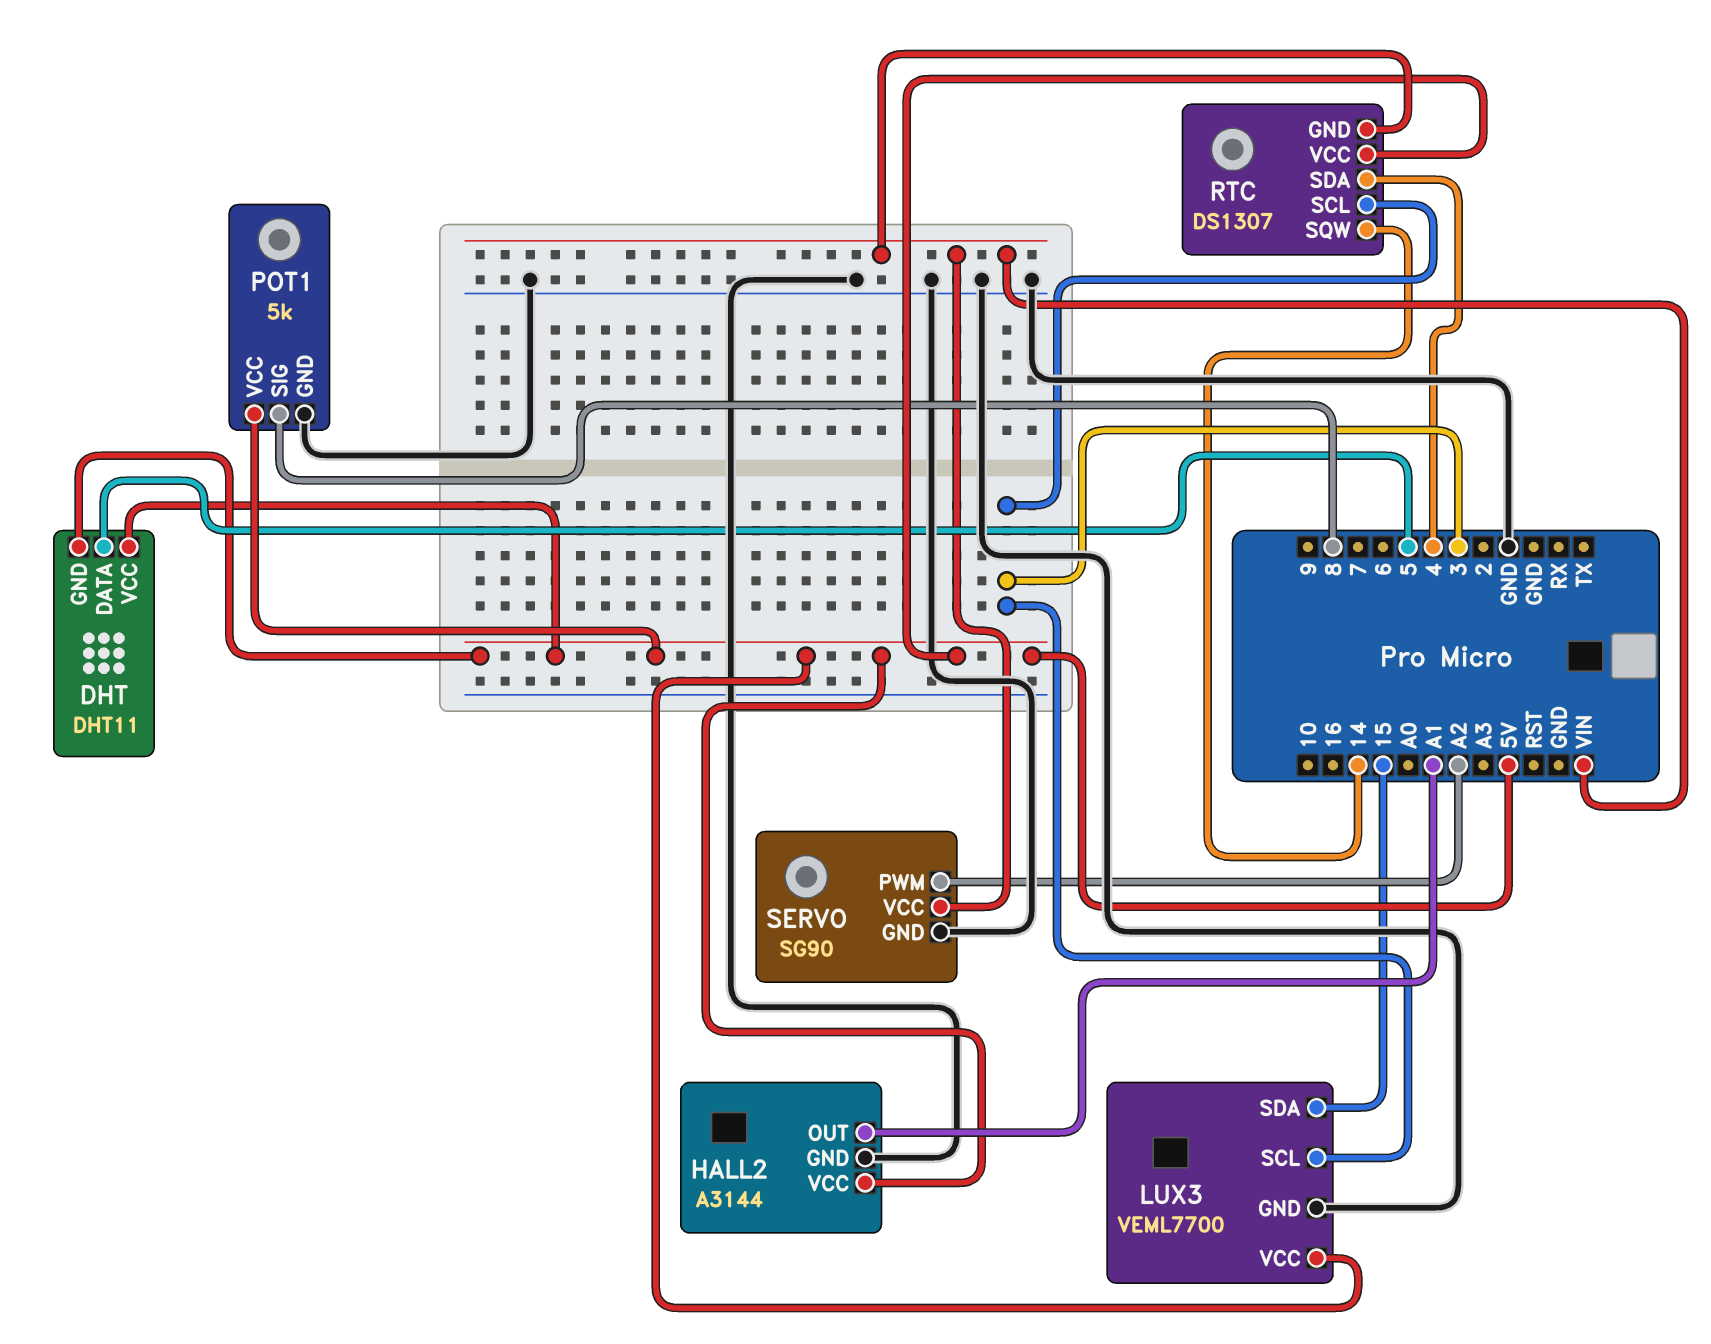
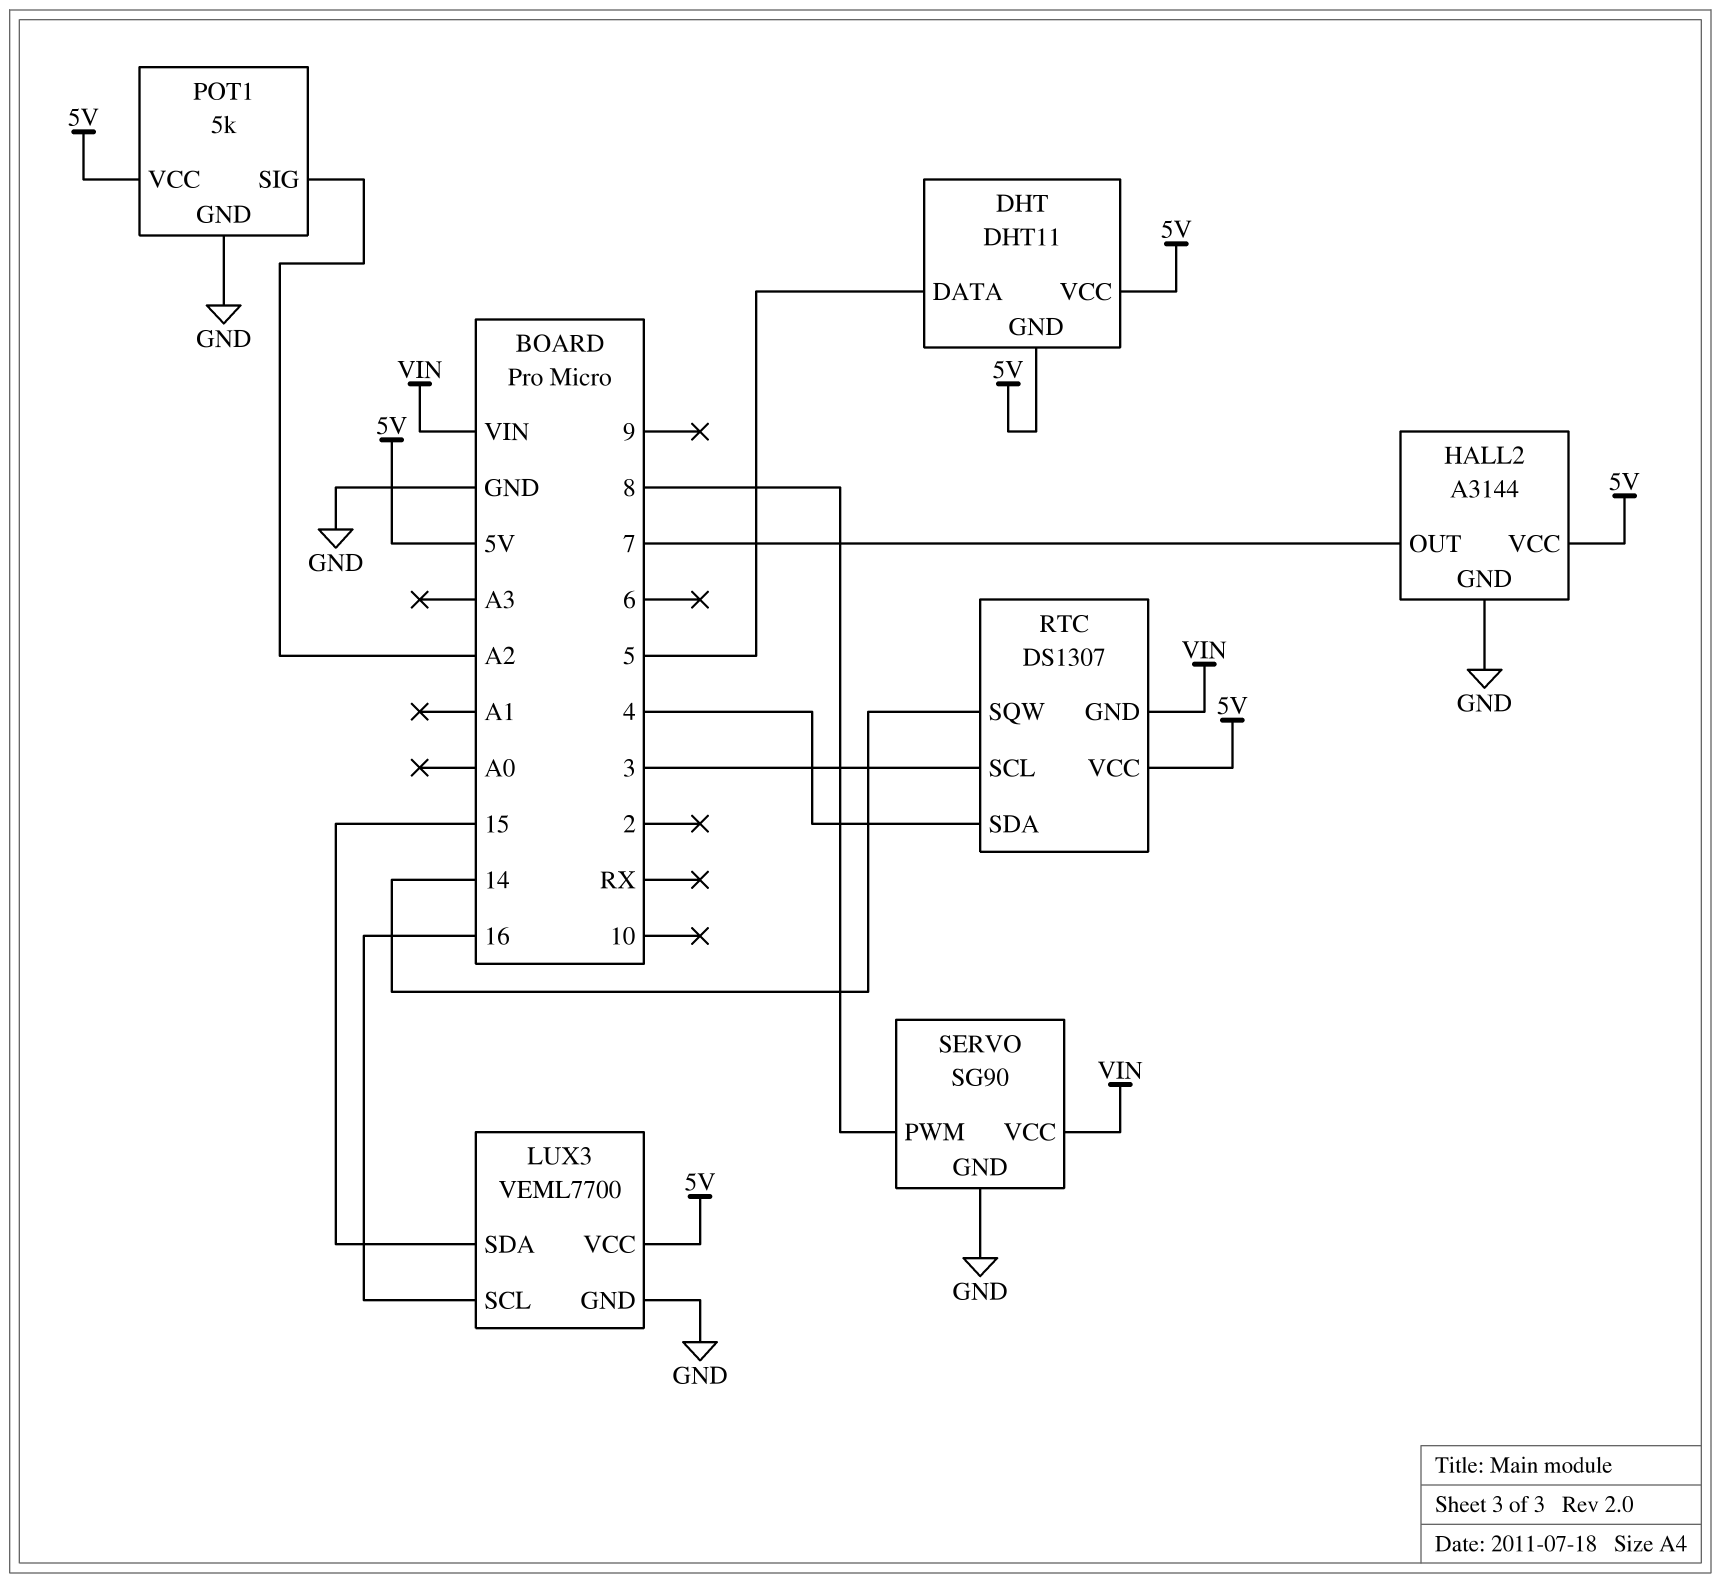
HALL2 pin OUT: A1 -> 7
LUX3 pin SCL: 3 -> 16
POT1 pin SIG: 8 -> A2
SERVO pin PWM: A2 -> 8

